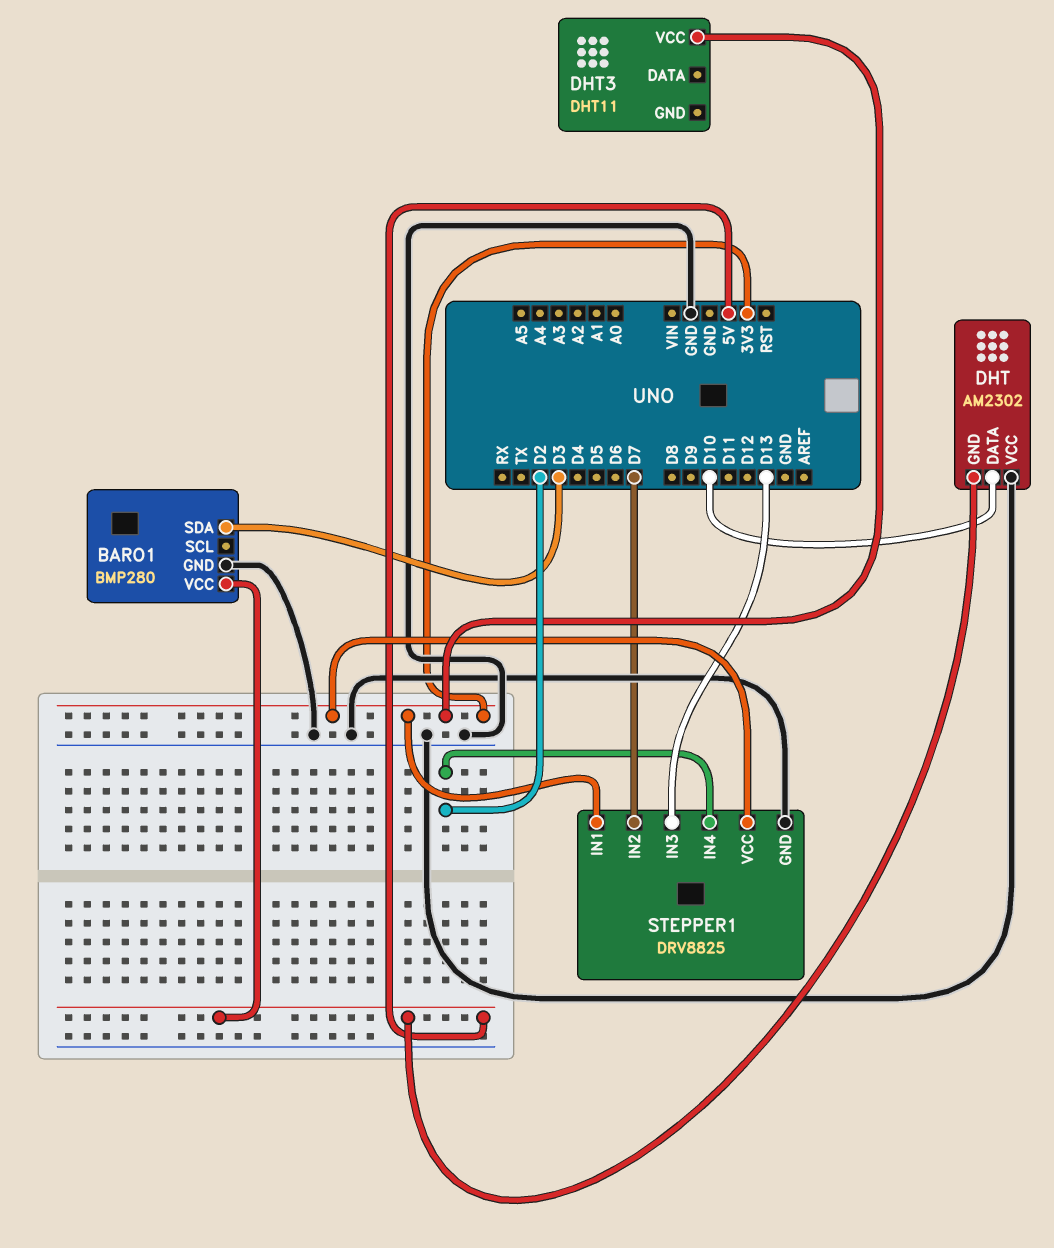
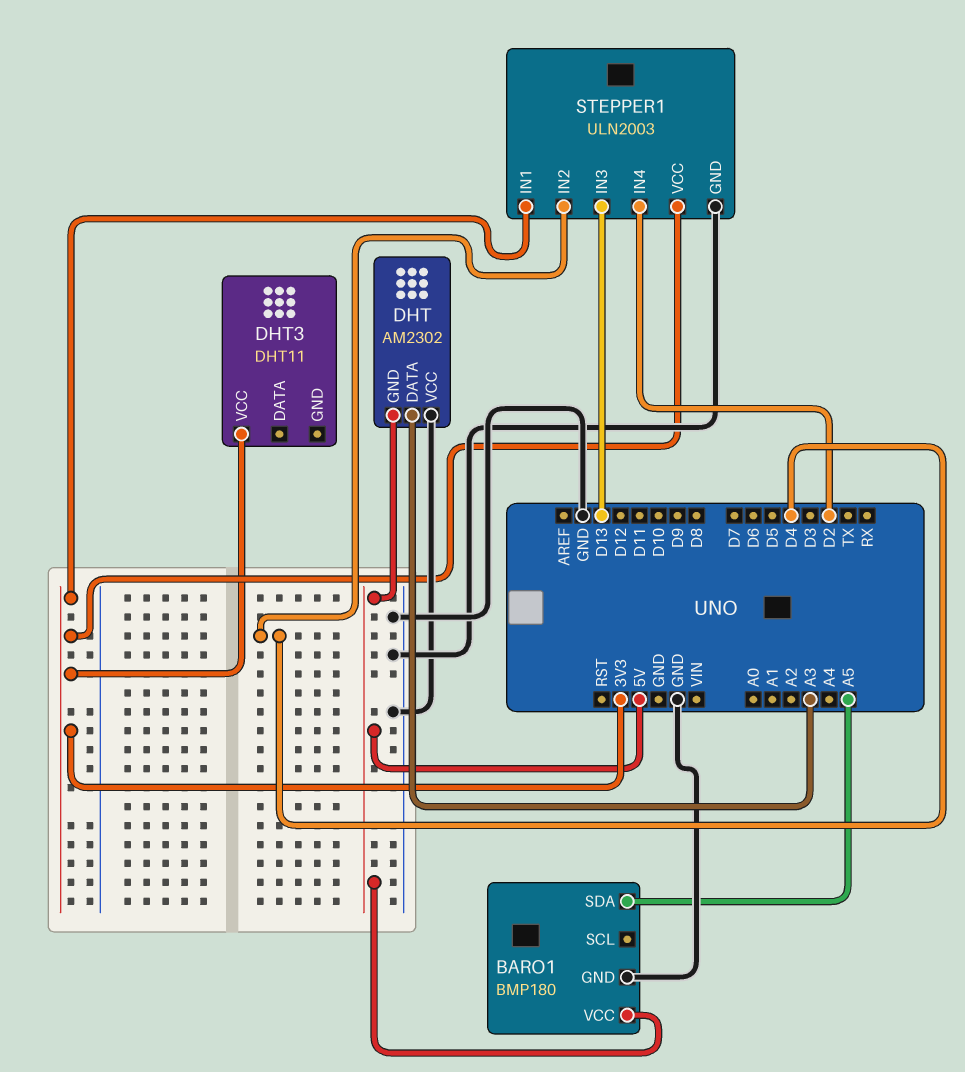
BARO1: BMP280 -> BMP180
BARO1 pin SDA: D3 -> A5
DHT pin DATA: D10 -> A3
STEPPER1: DRV8825 -> ULN2003
STEPPER1 pin IN2: D7 -> D4

